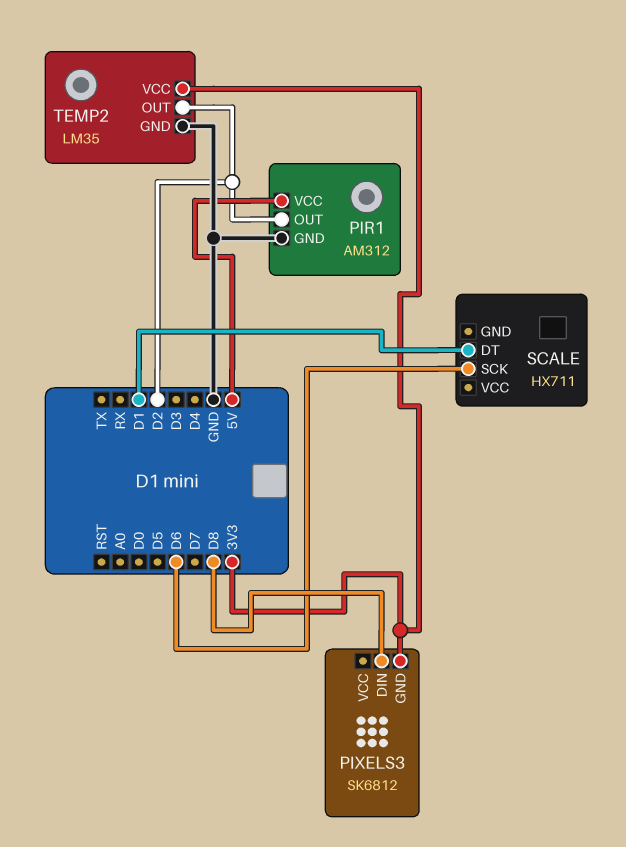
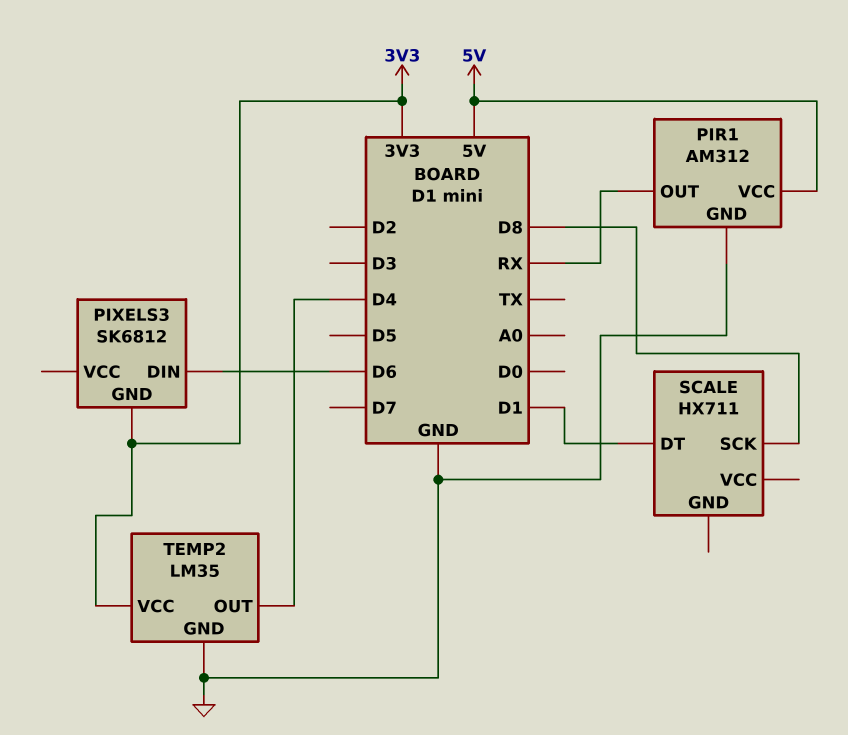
PIR1 pin OUT: D2 -> RX
PIXELS3 pin DIN: D8 -> D6
SCALE pin SCK: D6 -> D8
TEMP2 pin OUT: D2 -> D4

